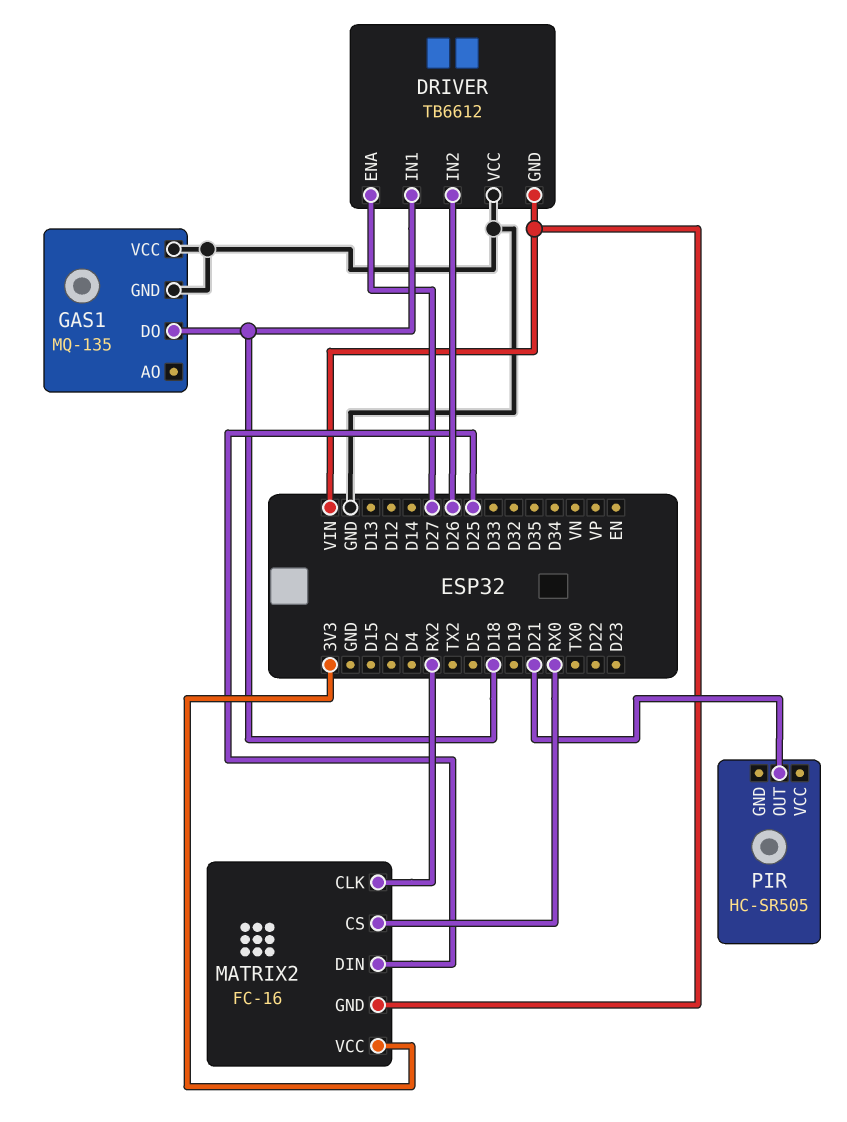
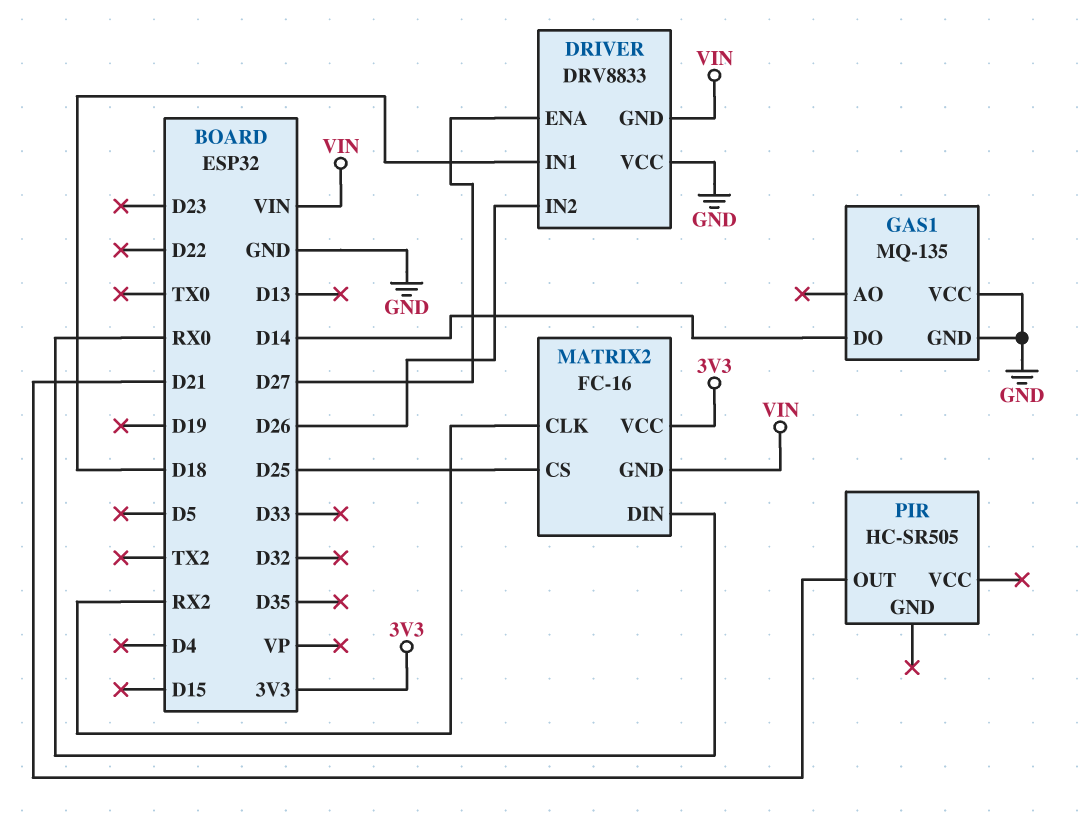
DRIVER: TB6612 -> DRV8833
GAS1 pin DO: D18 -> D14
MATRIX2 pin CS: RX0 -> D25
MATRIX2 pin DIN: D25 -> RX0

